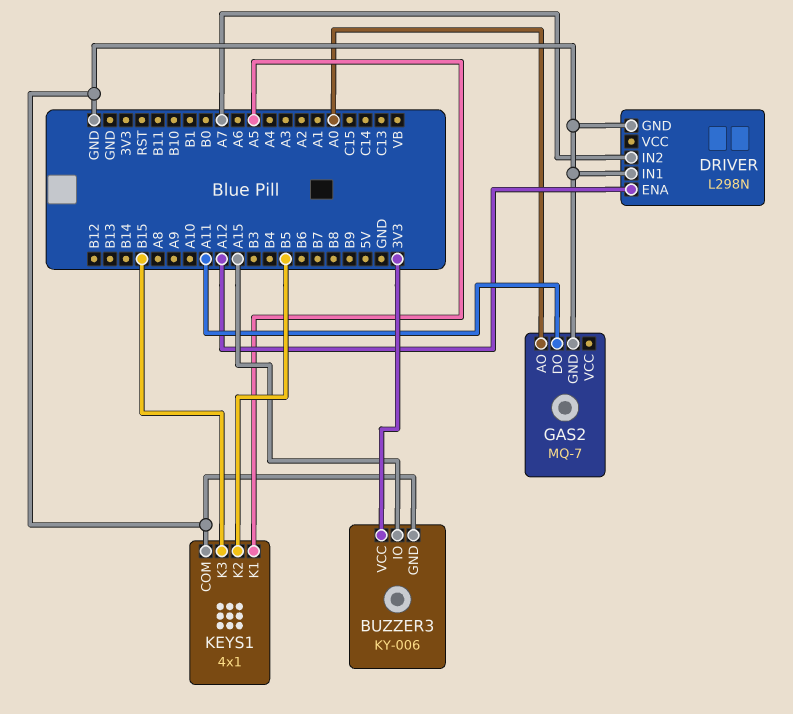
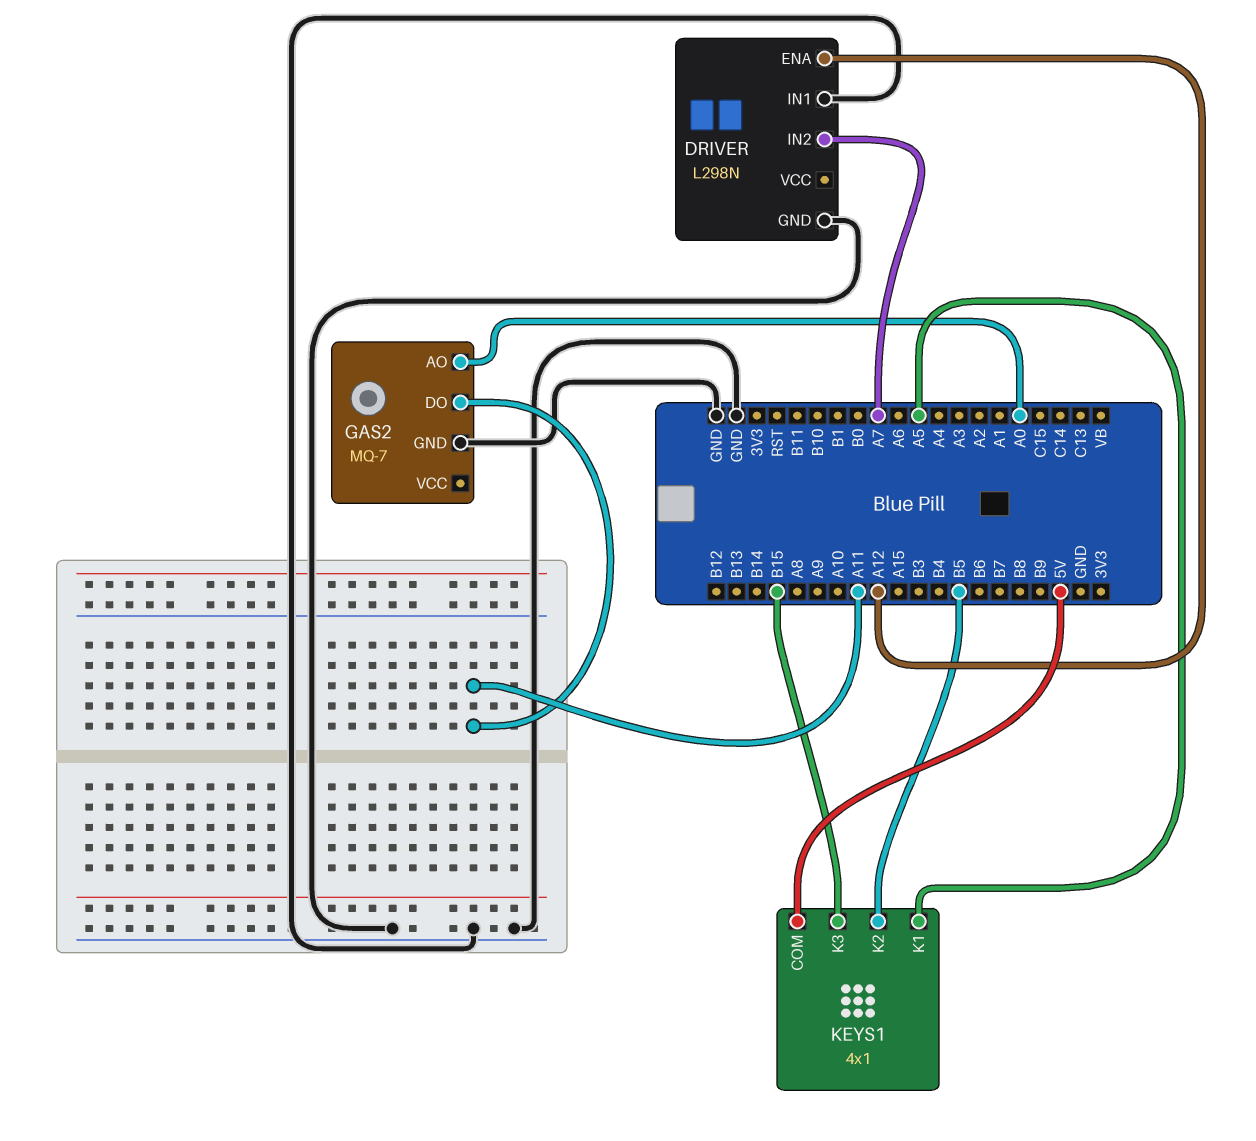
BUZZER3: KY-006 -> none
BUZZER3 pin GND: GND -> none
BUZZER3 pin IO: A15 -> none
BUZZER3 pin VCC: 3V3 -> none
KEYS1 pin COM: GND -> 5V

